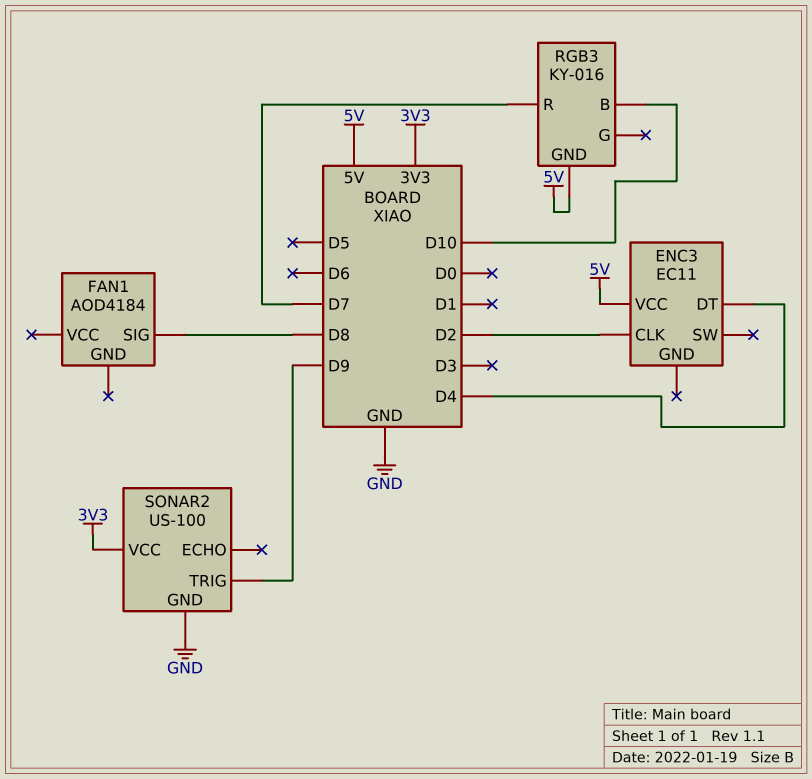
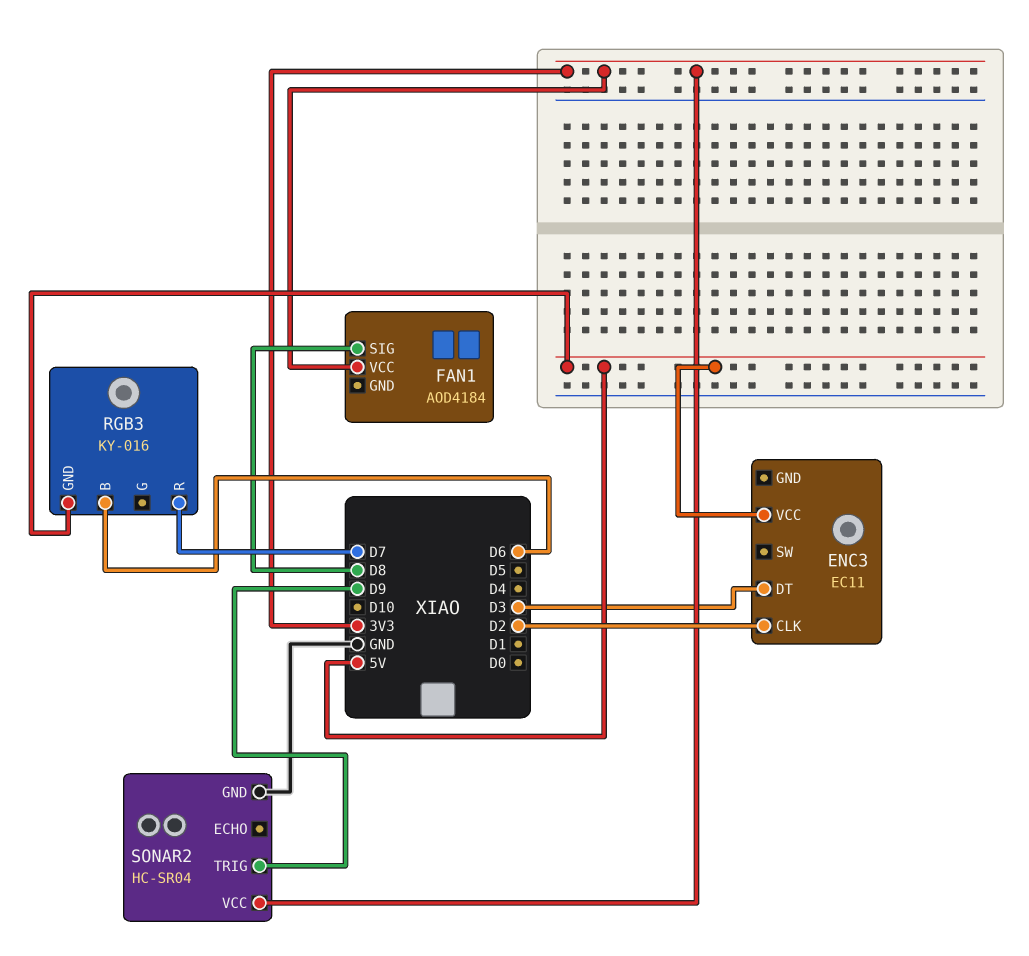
ENC3 pin DT: D4 -> D3
FAN1 pin VCC: none -> 3V3
RGB3 pin B: D10 -> D6
SONAR2: US-100 -> HC-SR04

